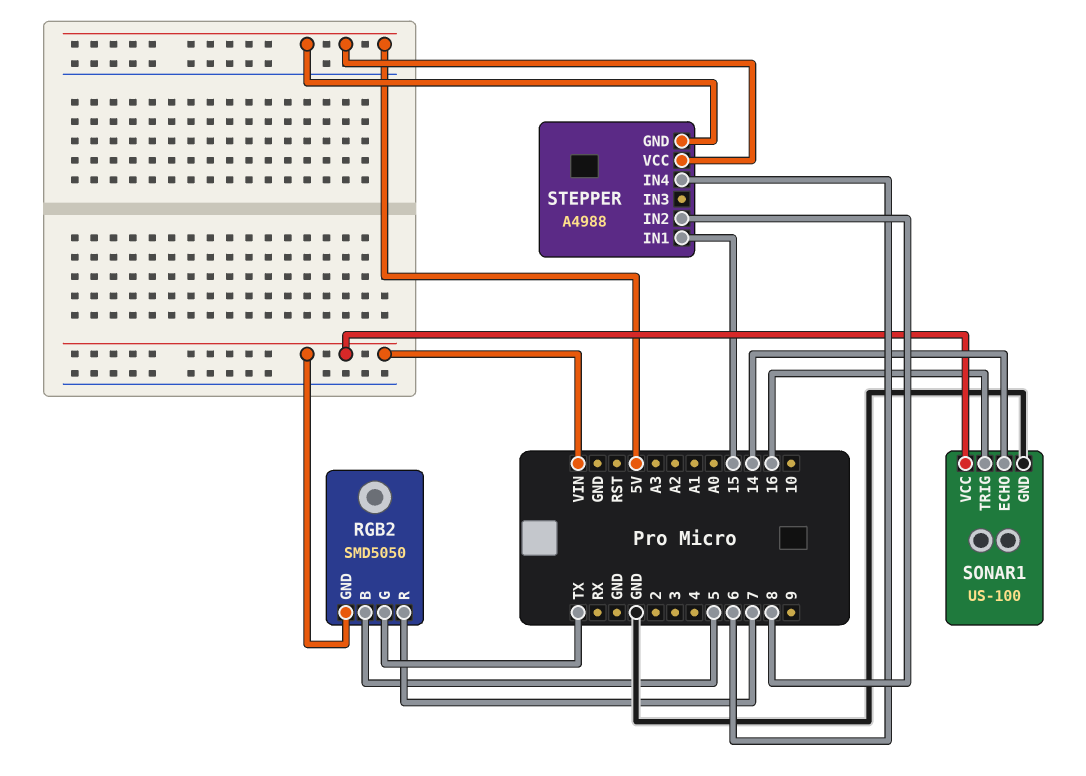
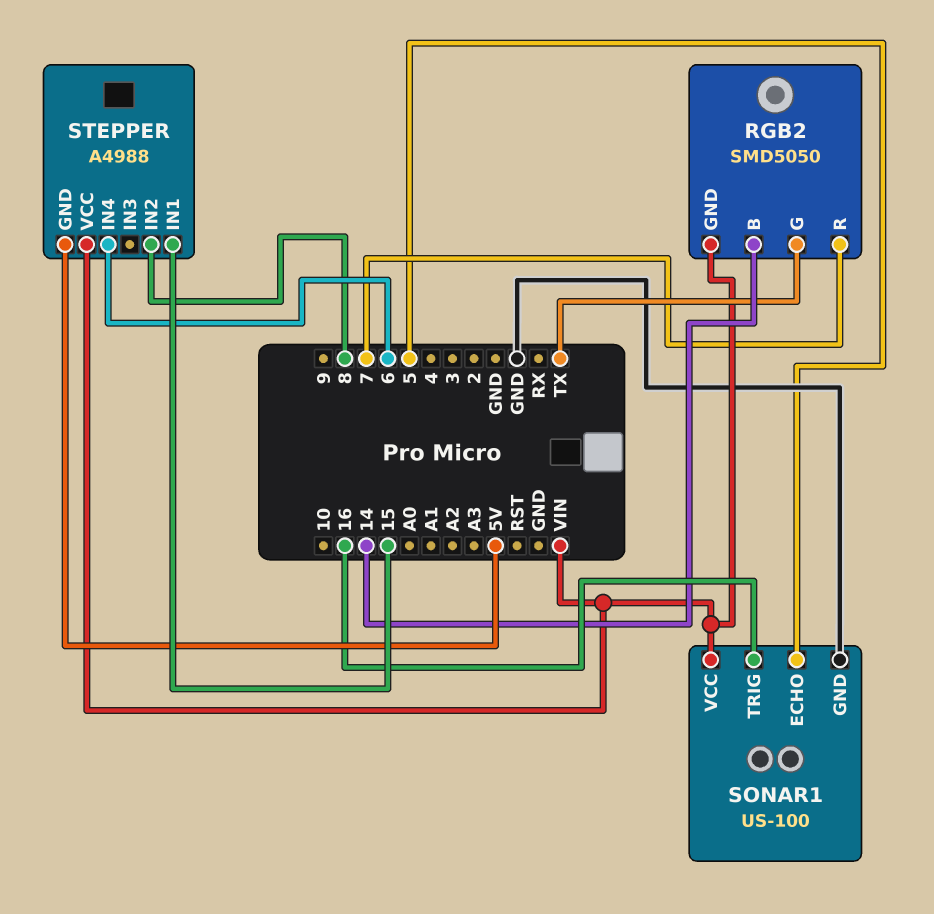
RGB2 pin B: 5 -> 14
SONAR1 pin ECHO: 14 -> 5
STEPPER pin VCC: 5V -> VIN

